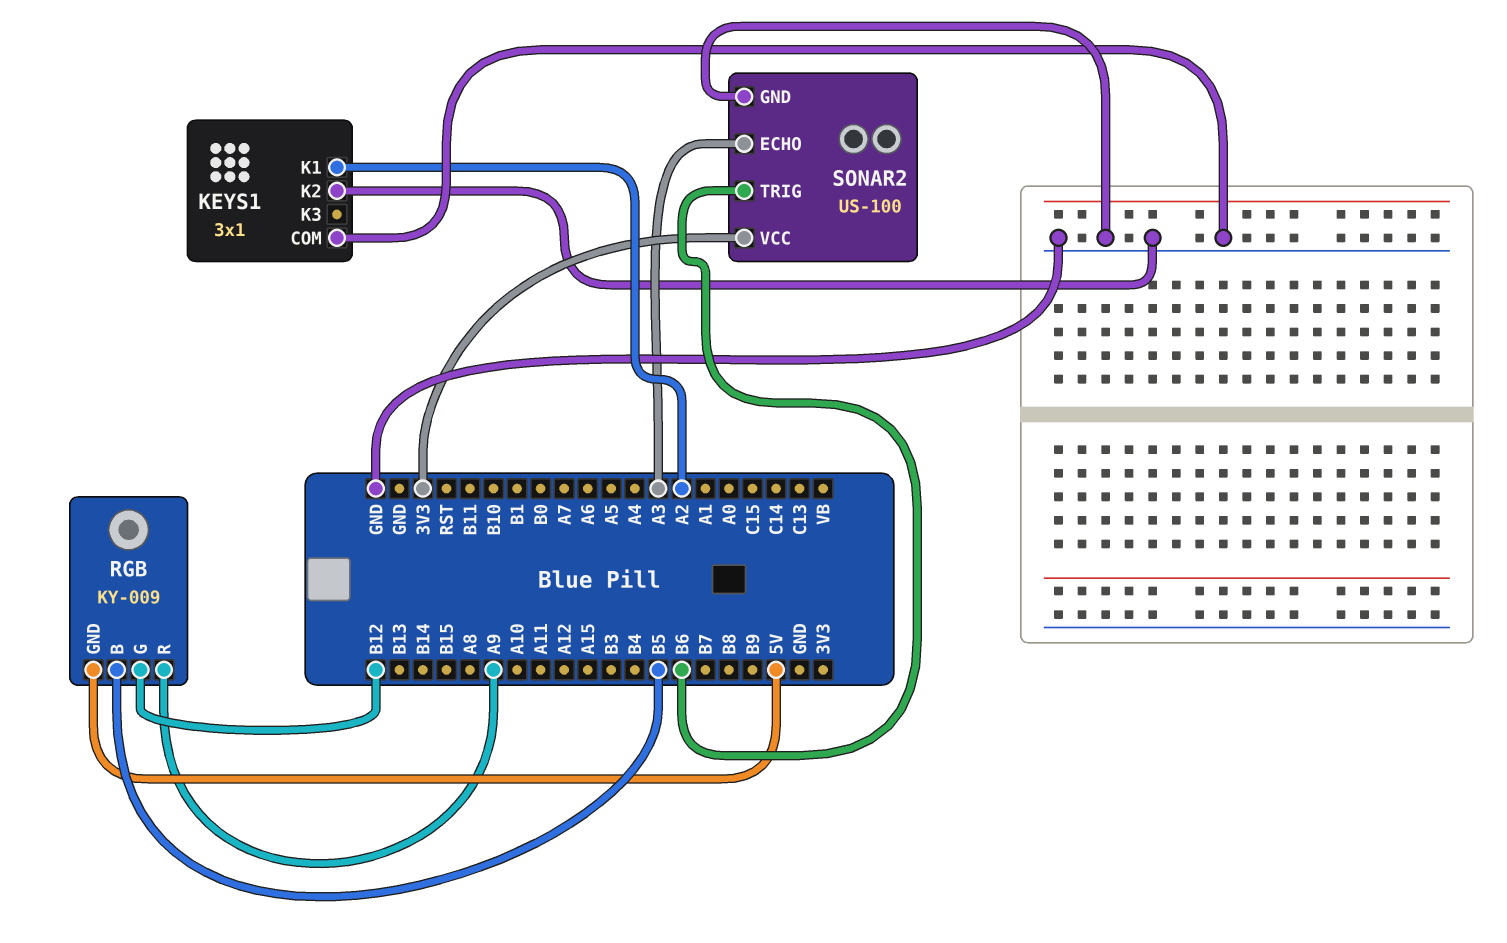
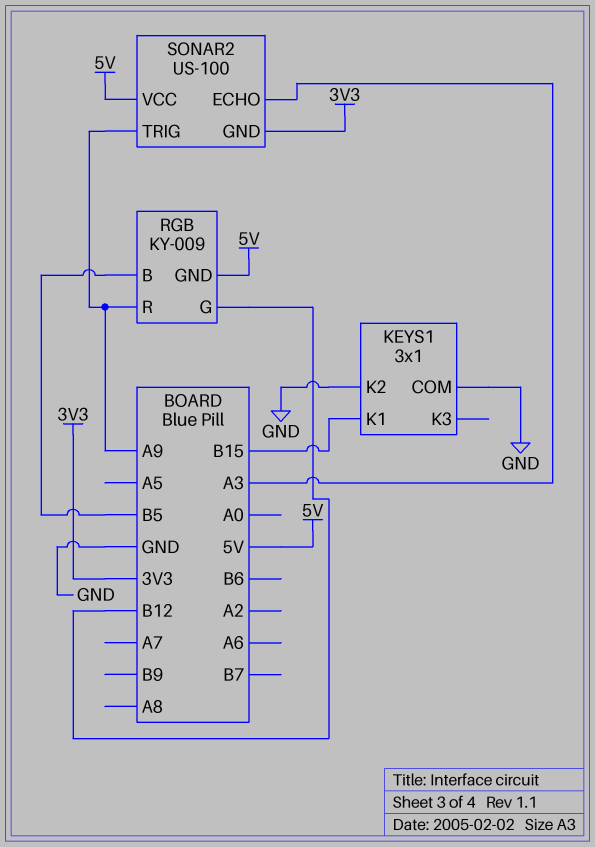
KEYS1 pin K1: A2 -> B15
SONAR2 pin GND: GND -> 3V3
SONAR2 pin TRIG: B6 -> A9
SONAR2 pin VCC: 3V3 -> 5V

